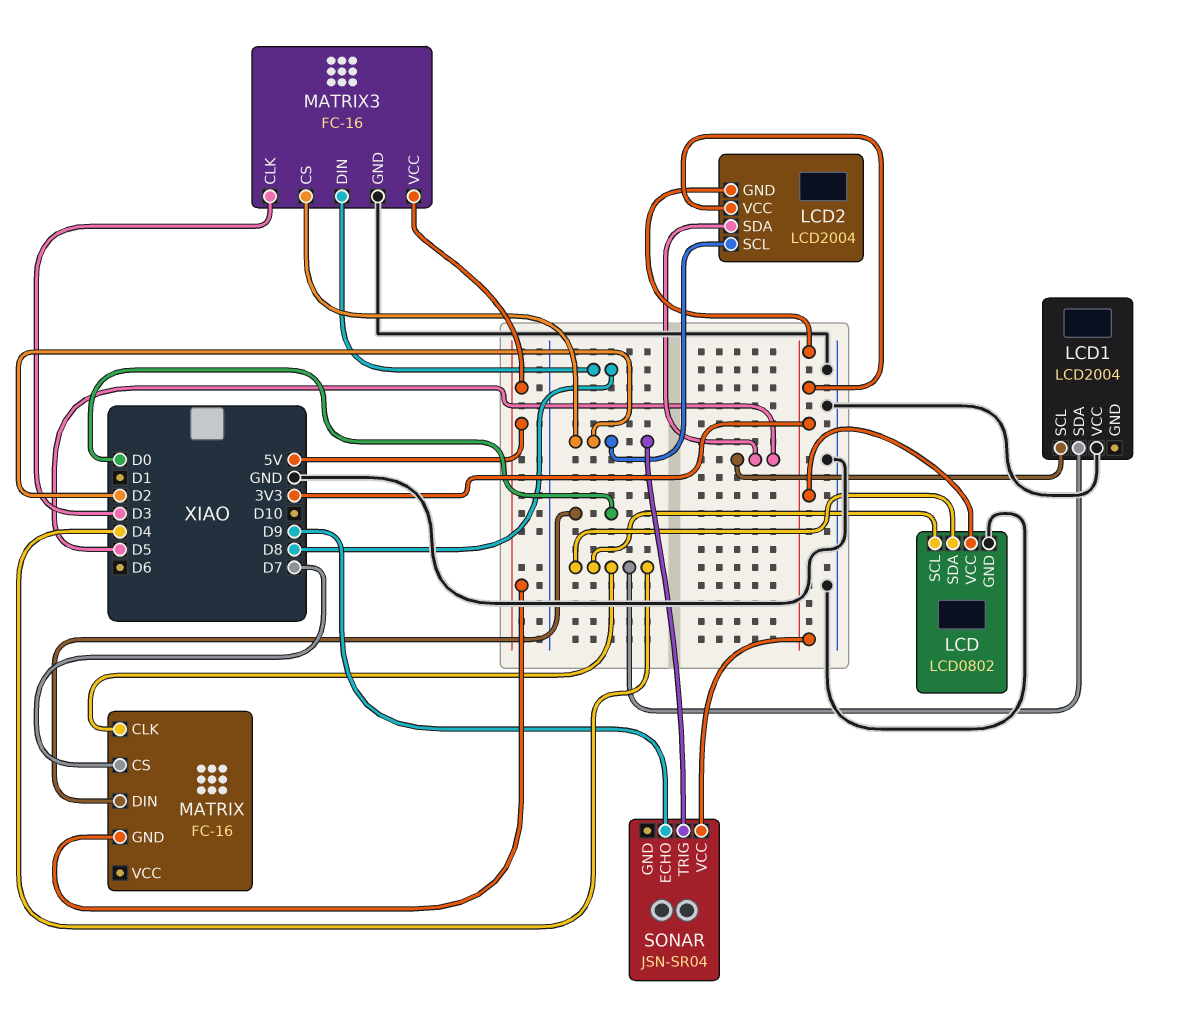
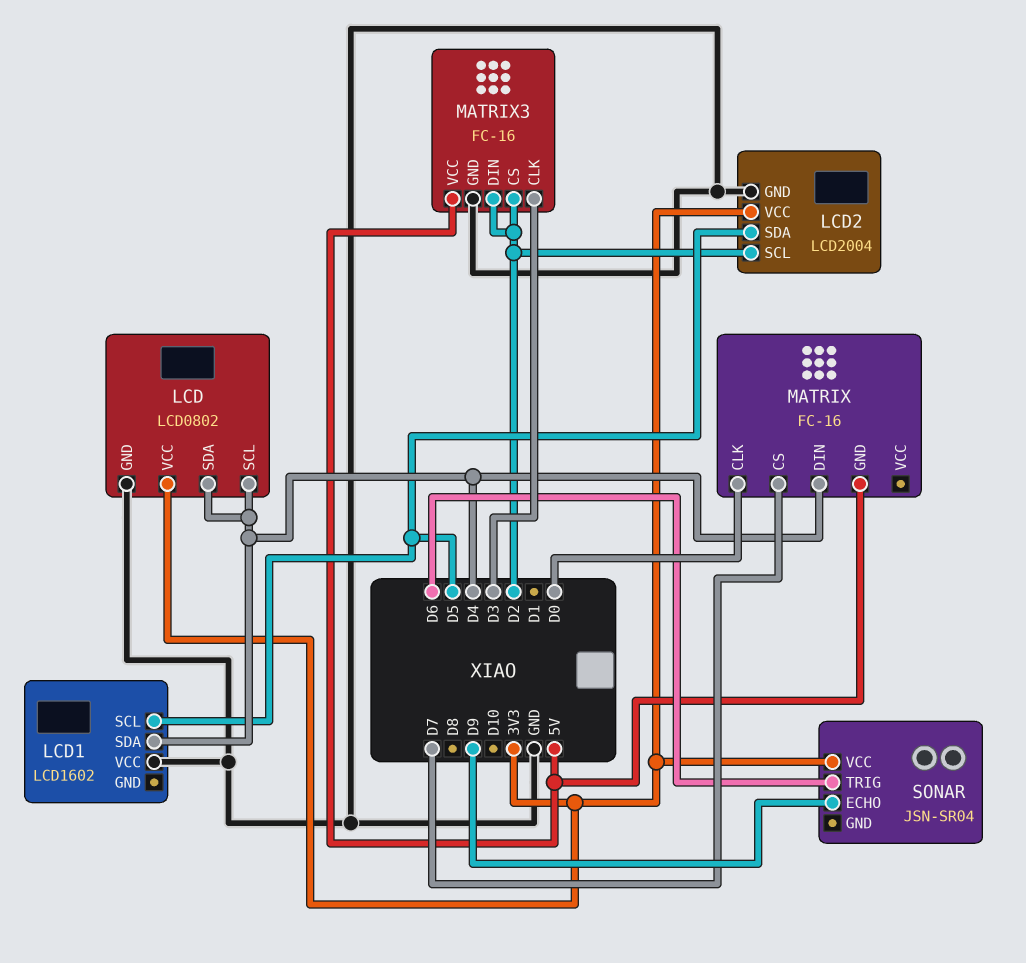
LCD1: LCD2004 -> LCD1602
LCD2 pin GND: 3V3 -> GND
MATRIX pin CLK: D4 -> D0
MATRIX pin DIN: D0 -> D4
MATRIX3 pin DIN: D8 -> D2
SONAR pin TRIG: D2 -> D6

